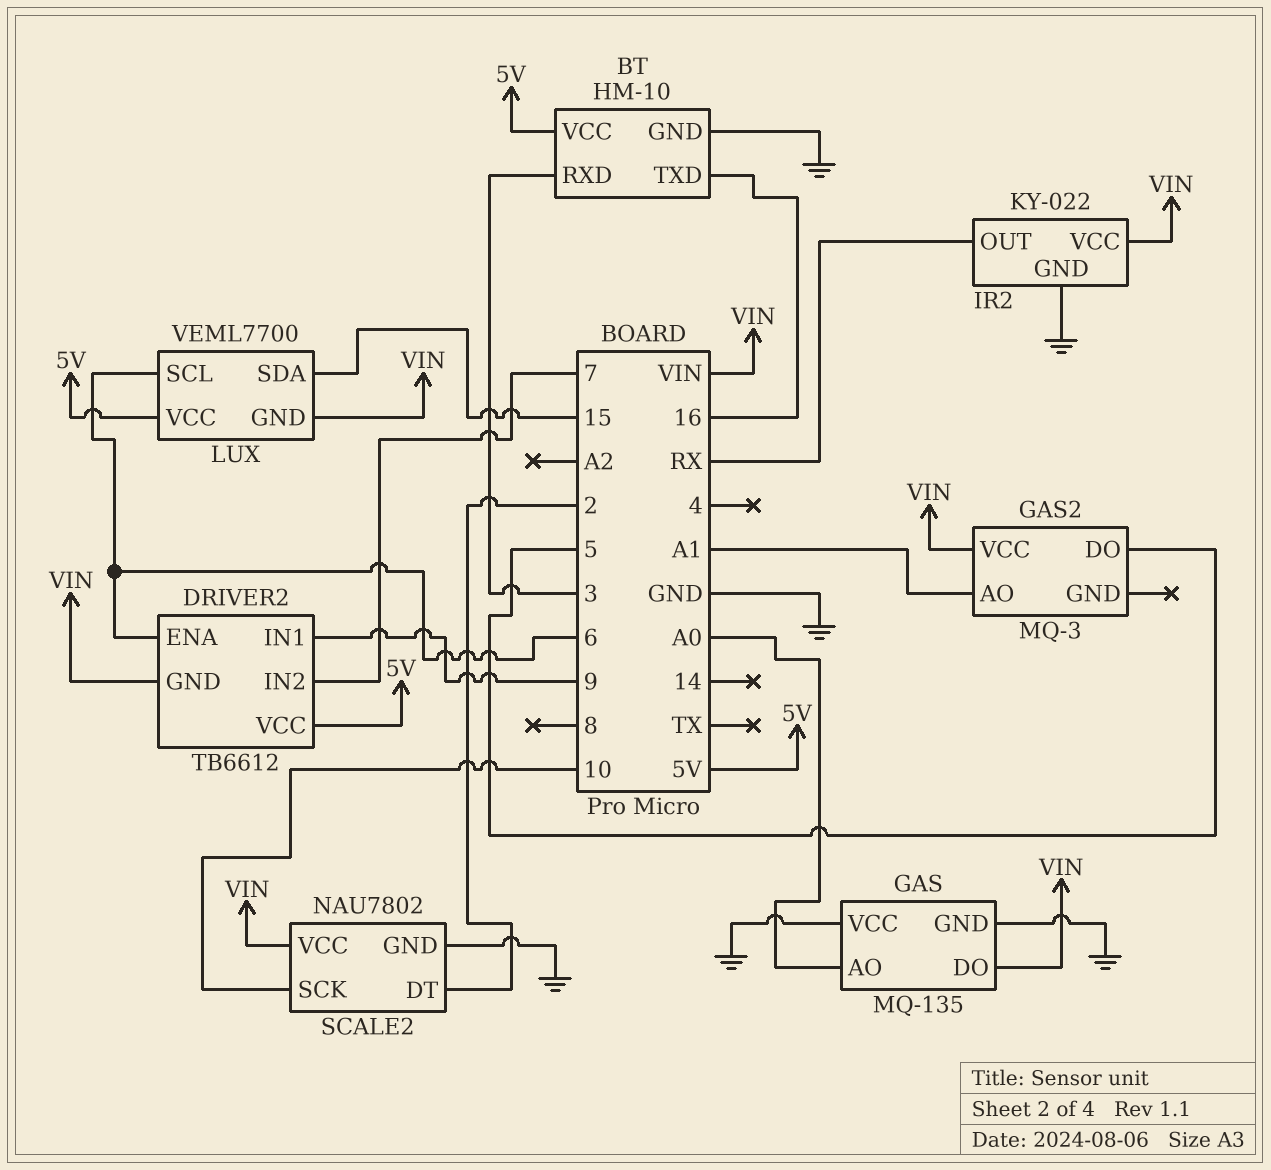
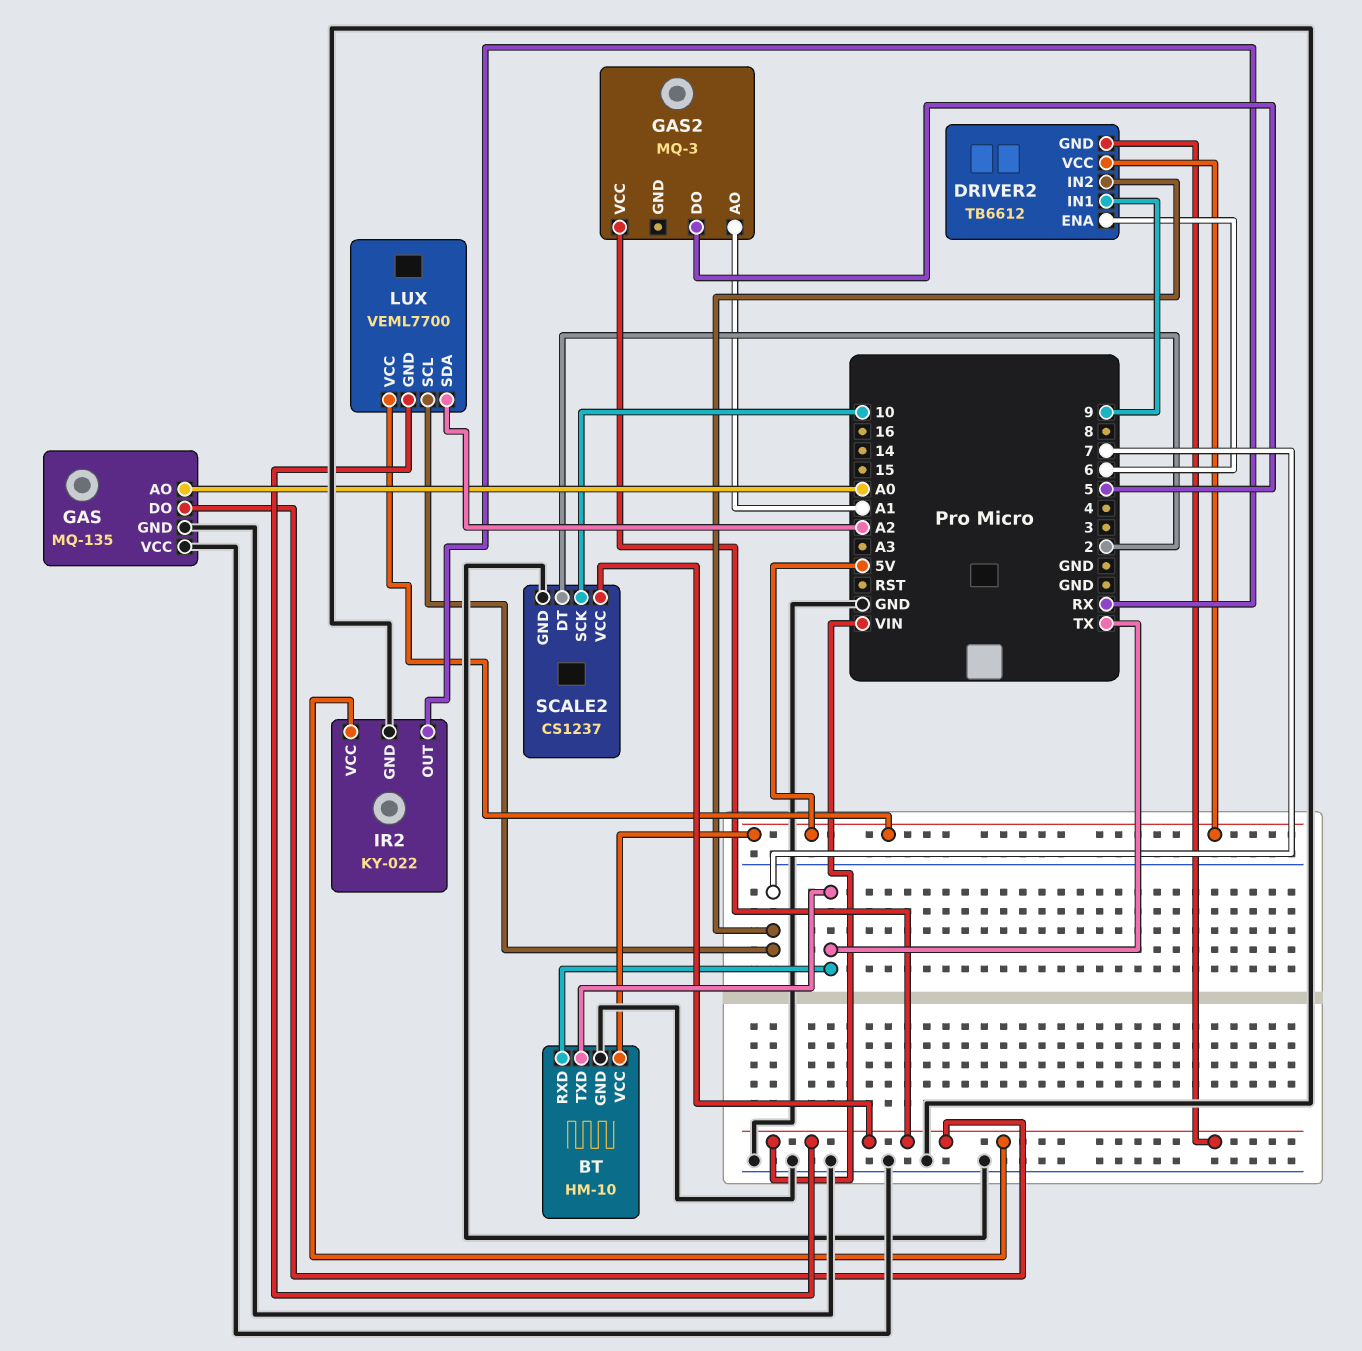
BT pin RXD: 3 -> TX
BT pin TXD: 16 -> TX
LUX pin SCL: 6 -> 7
LUX pin SDA: 15 -> A2
SCALE2: NAU7802 -> CS1237

